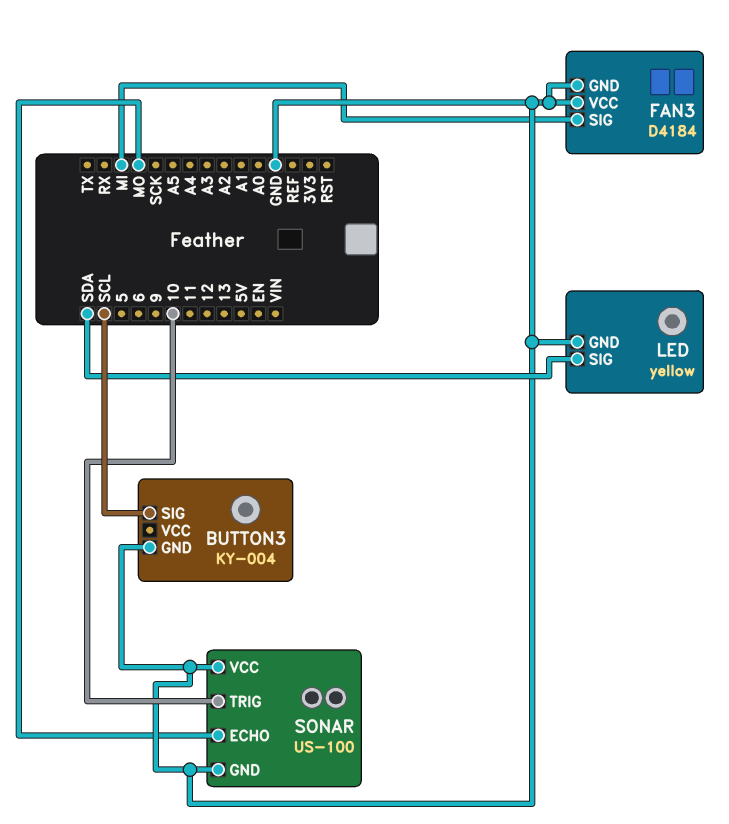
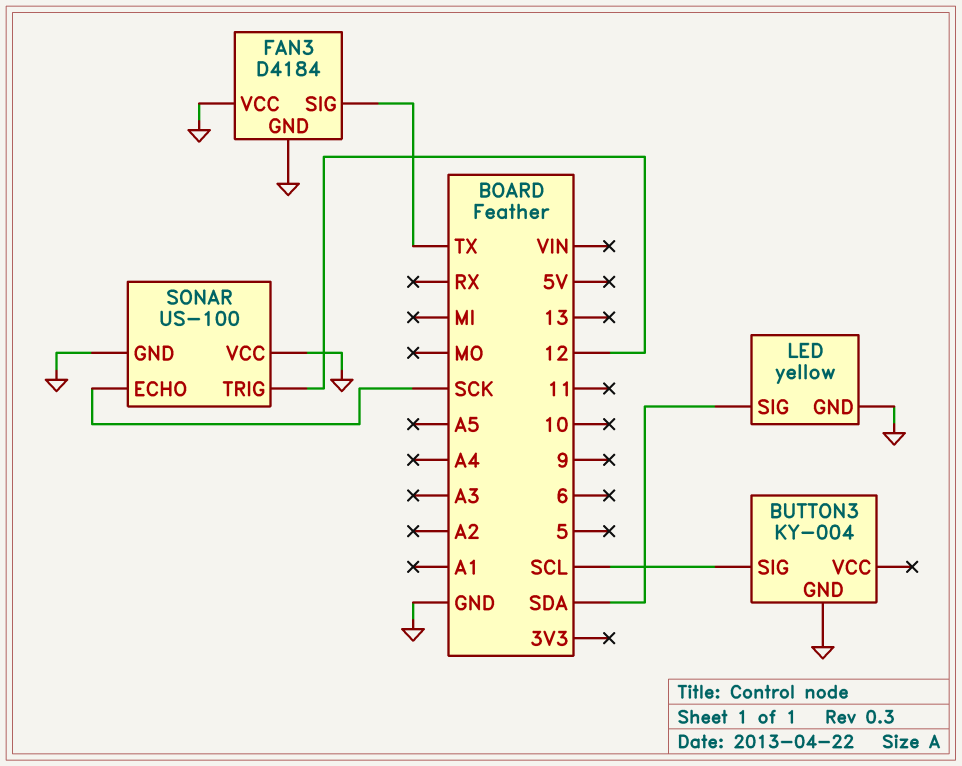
FAN3 pin SIG: MI -> TX
SONAR pin ECHO: MO -> SCK
SONAR pin TRIG: 10 -> 12

